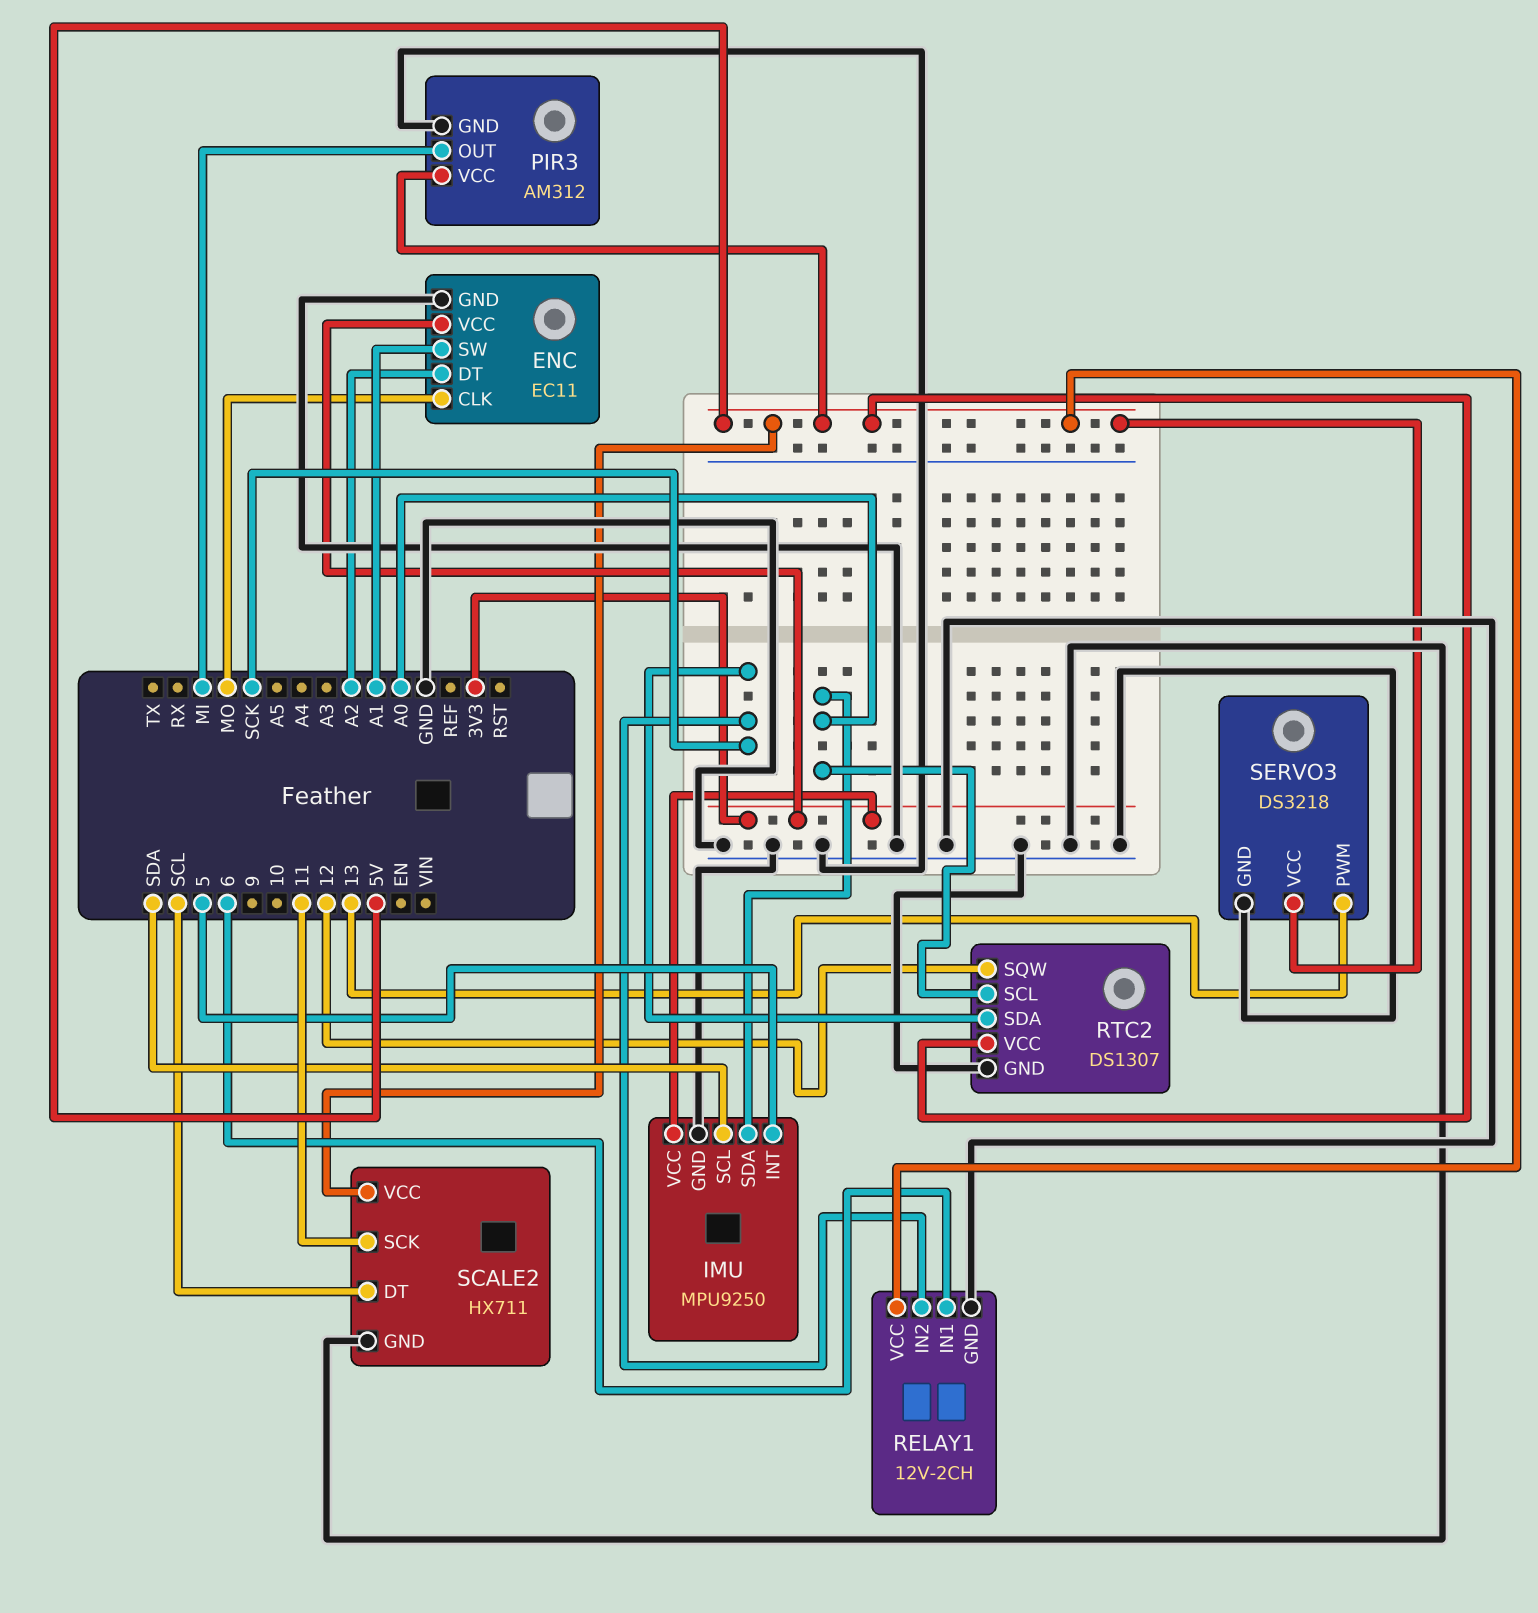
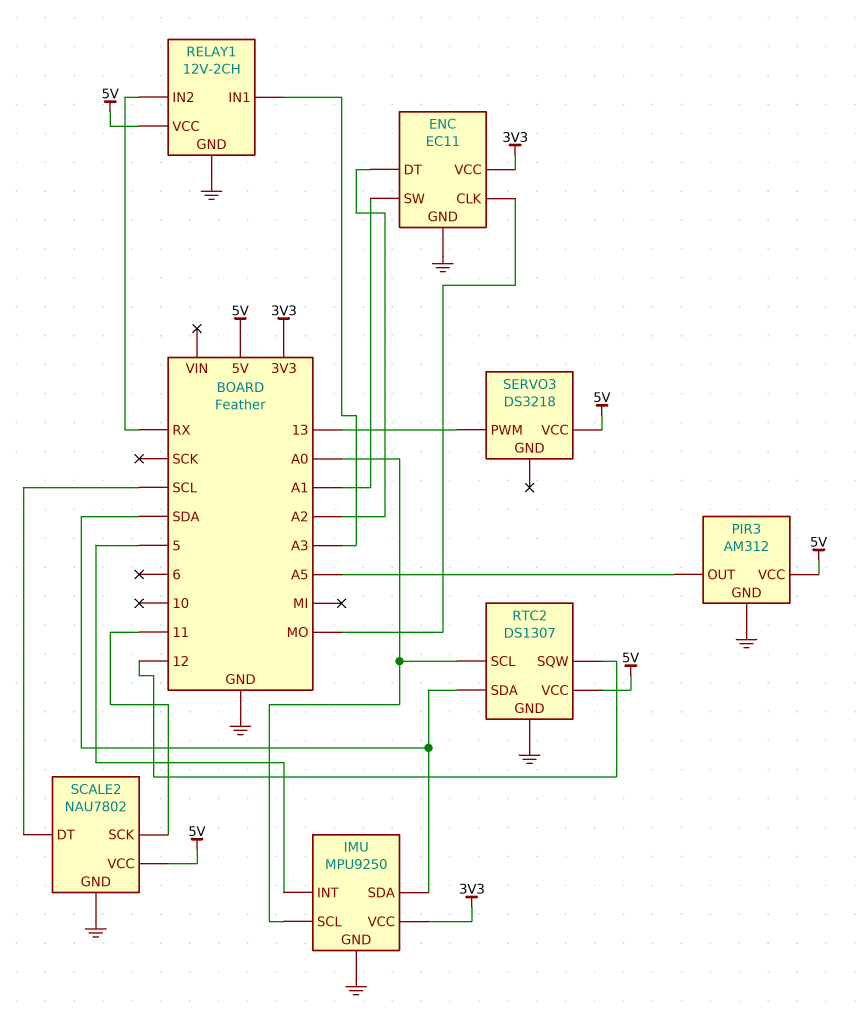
IMU pin SCL: SDA -> A0
IMU pin SDA: A0 -> SDA
PIR3 pin OUT: MI -> A5
RELAY1 pin IN1: 6 -> A3
RELAY1 pin IN2: SCK -> RX
RTC2 pin SDA: SCK -> SDA
SCALE2: HX711 -> NAU7802
SERVO3 pin GND: GND -> none

